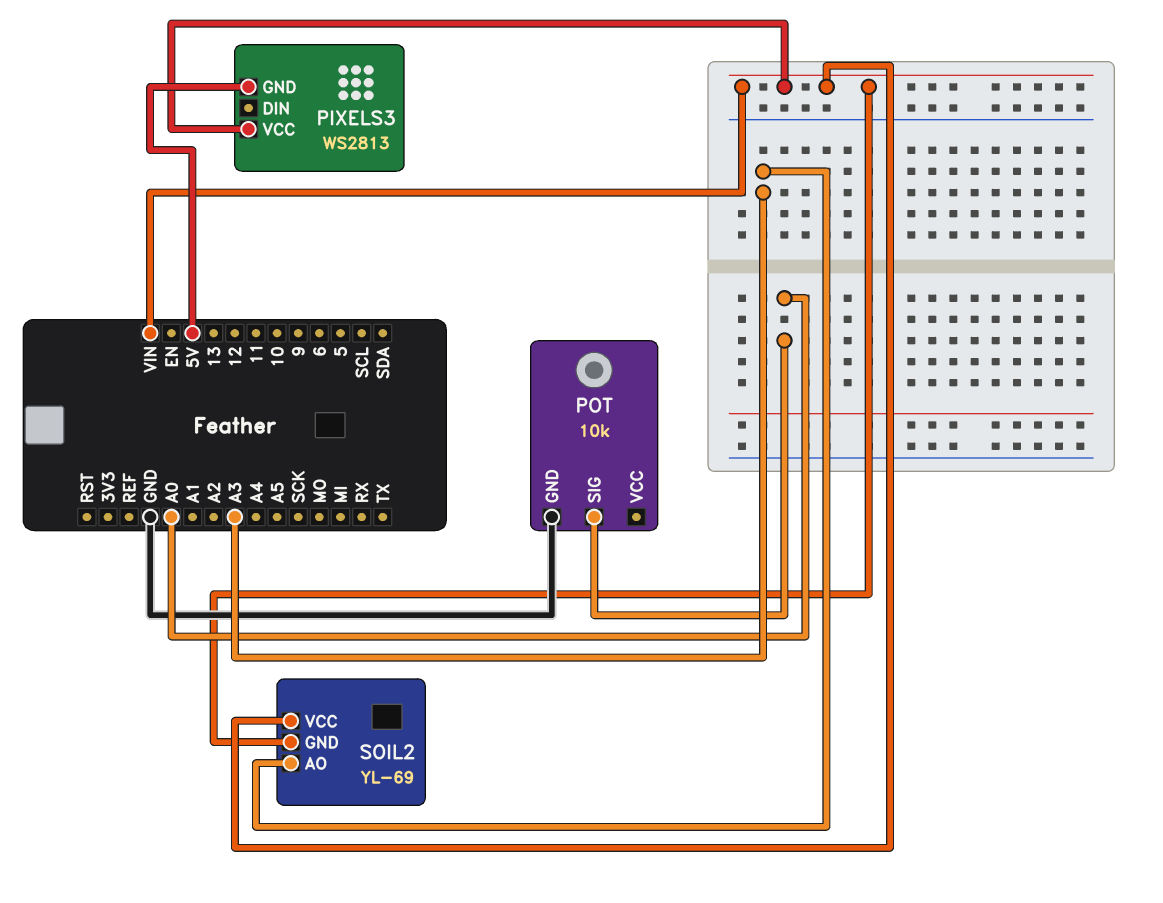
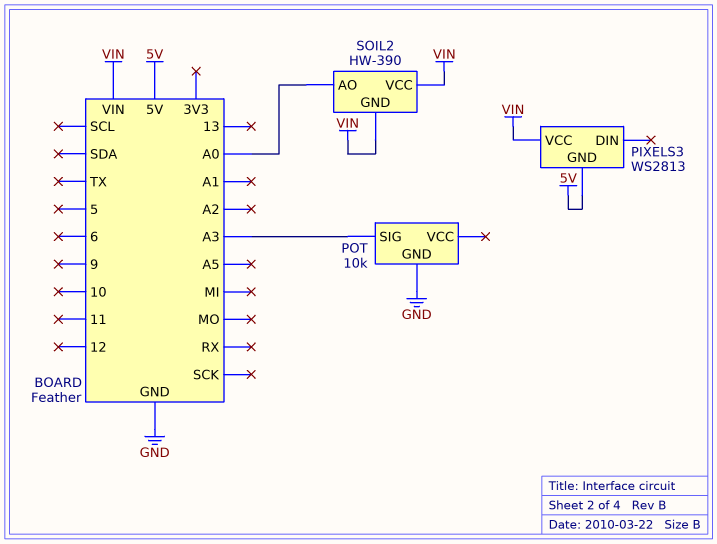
POT pin SIG: A0 -> A3
SOIL2: YL-69 -> HW-390
SOIL2 pin AO: A3 -> A0

